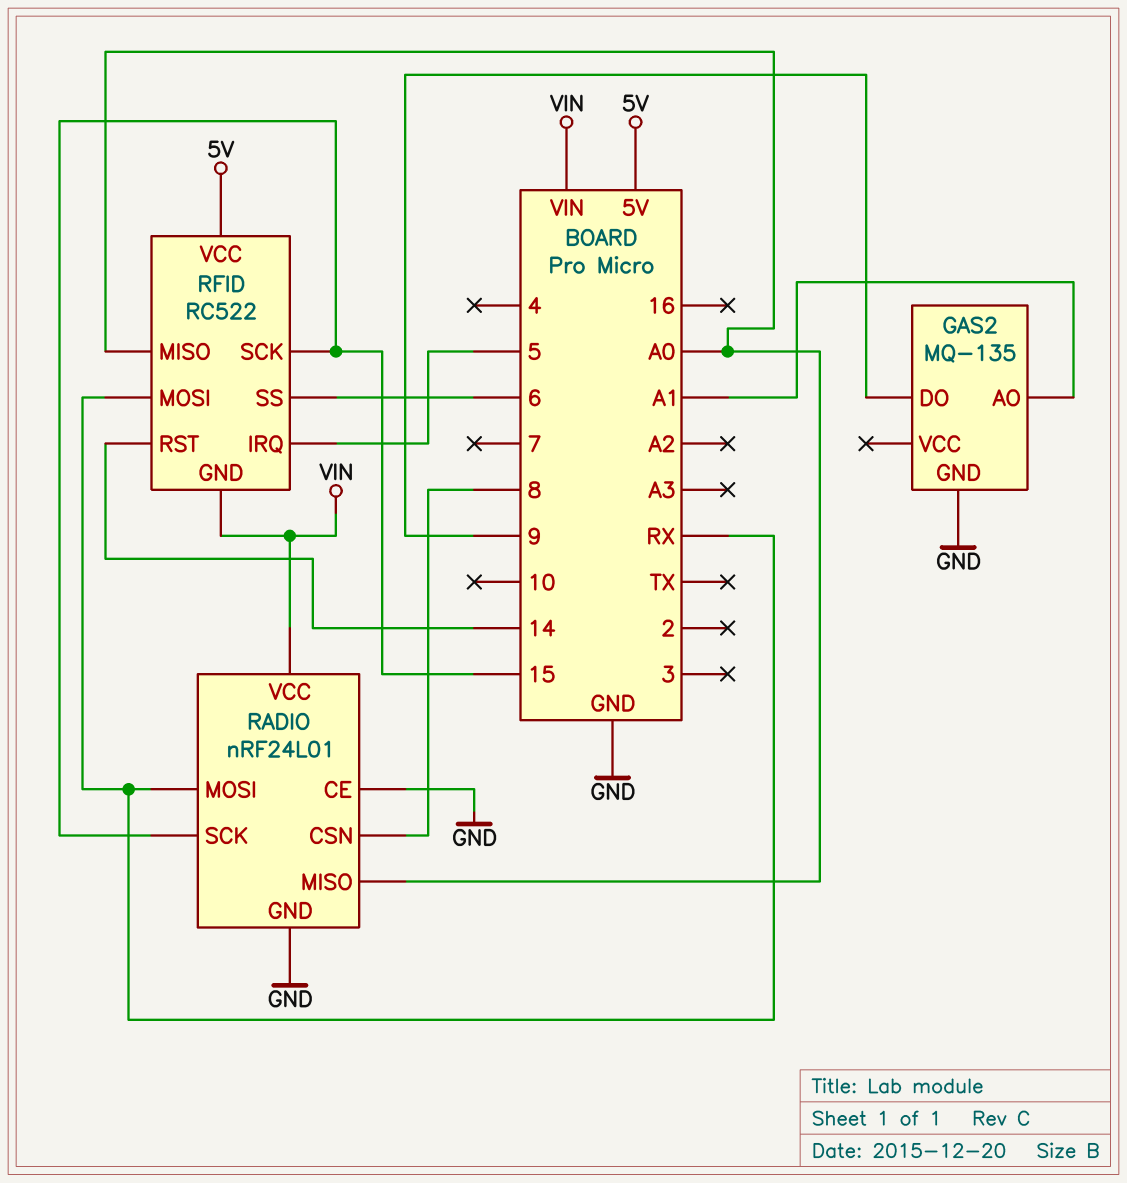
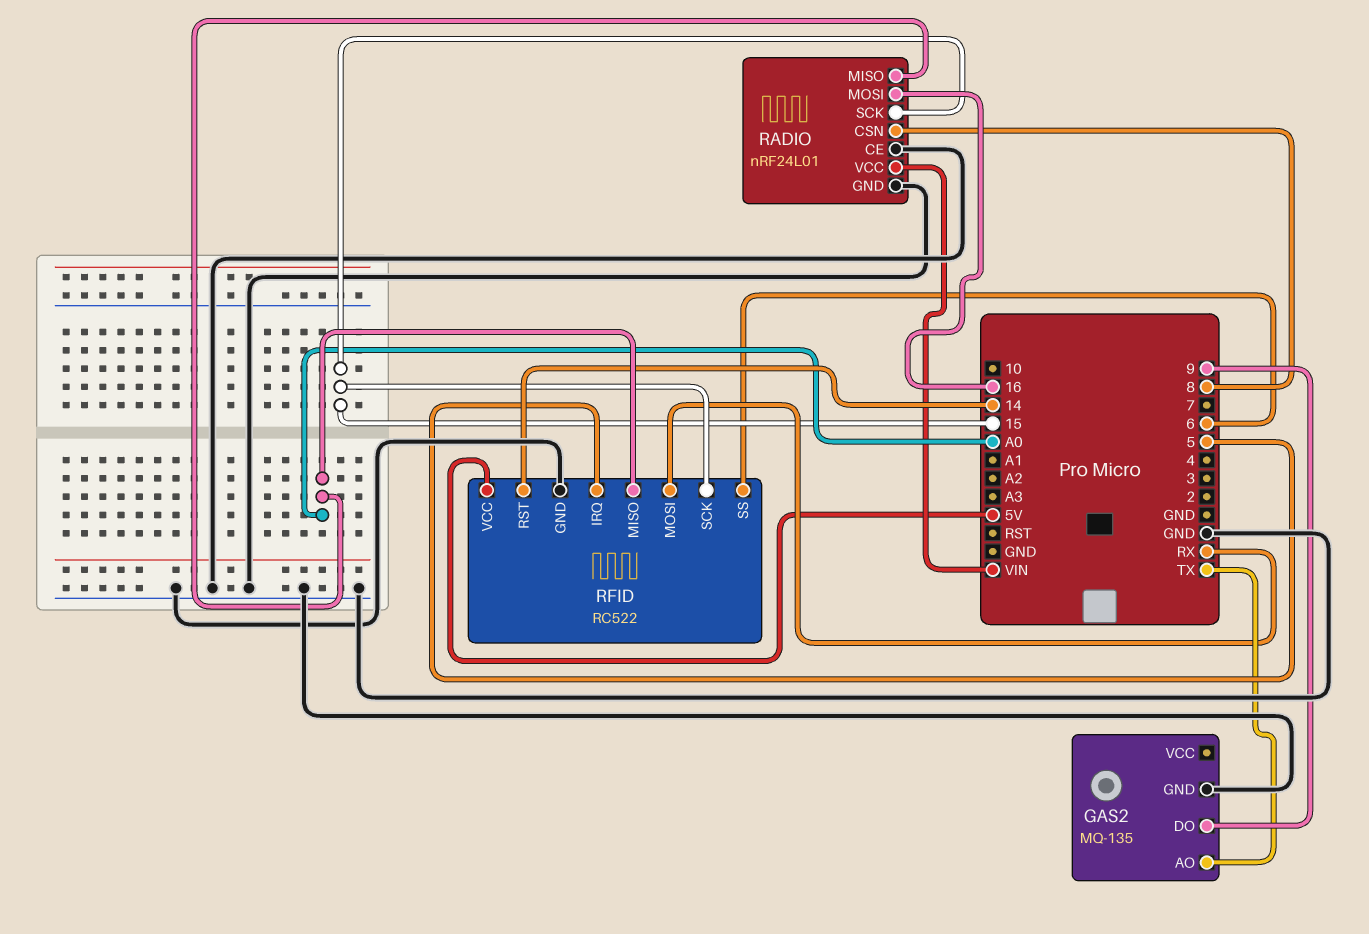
GAS2 pin AO: A1 -> TX
RADIO pin MOSI: RX -> 16
RFID pin GND: VIN -> GND

